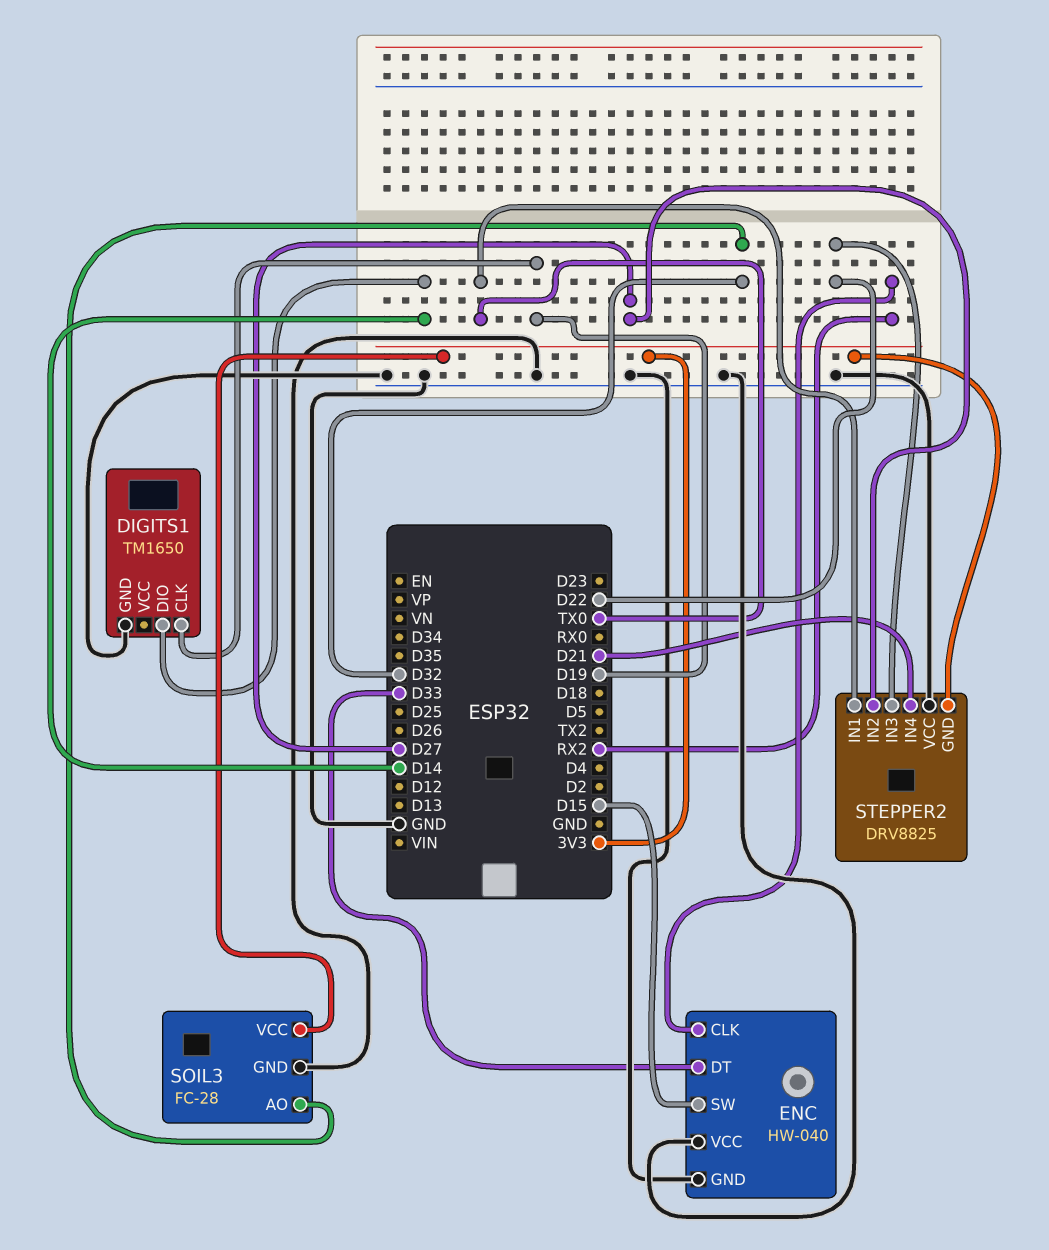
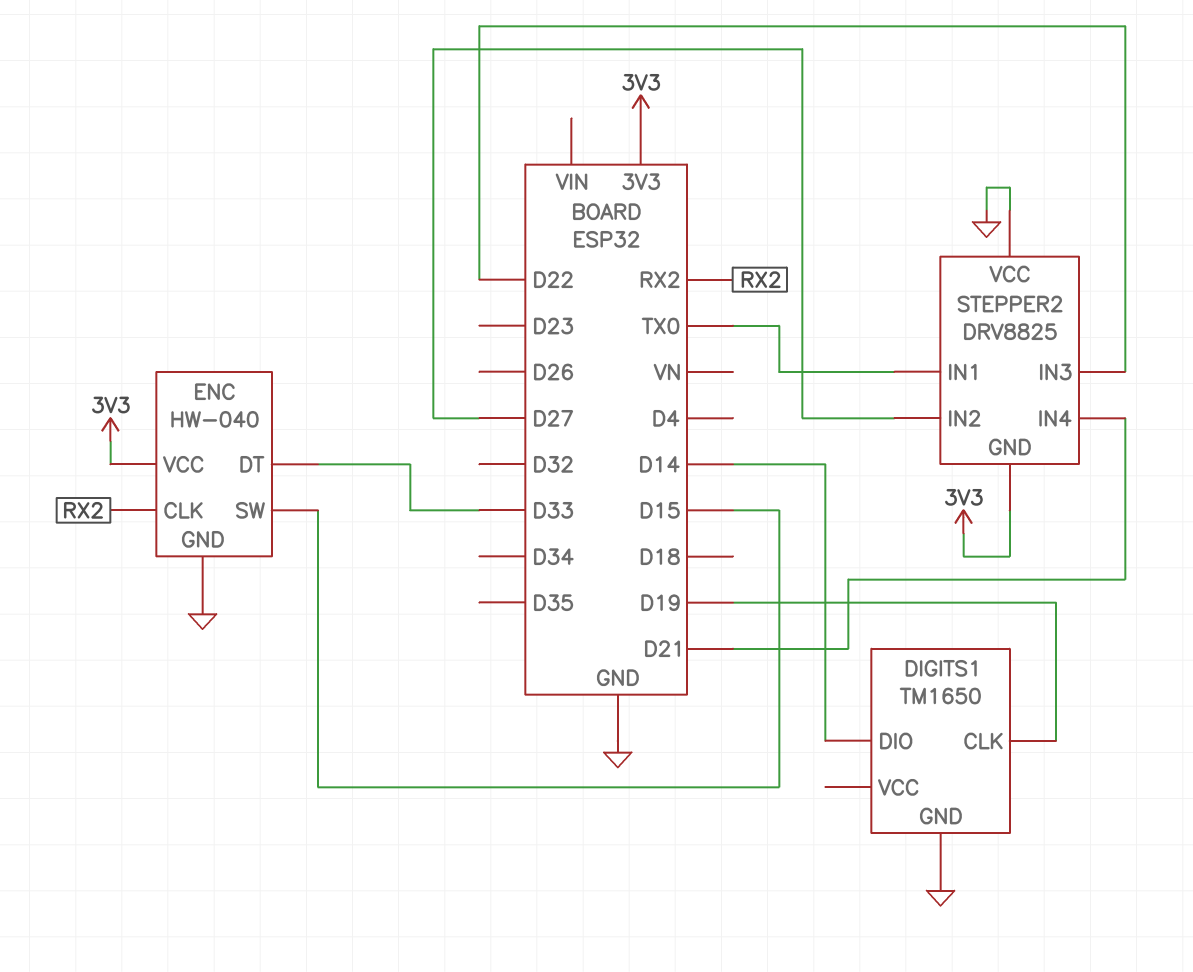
ENC pin VCC: GND -> 3V3
SOIL3: FC-28 -> none
SOIL3 pin AO: D32 -> none
SOIL3 pin GND: GND -> none
SOIL3 pin VCC: 3V3 -> none

